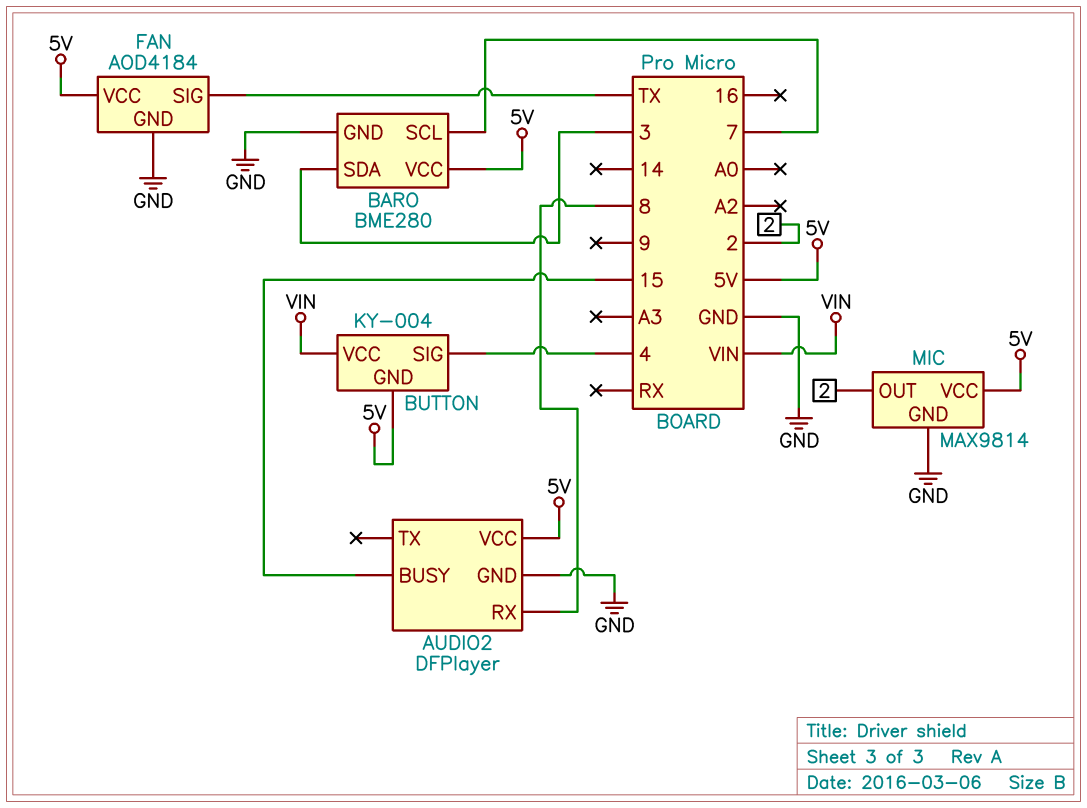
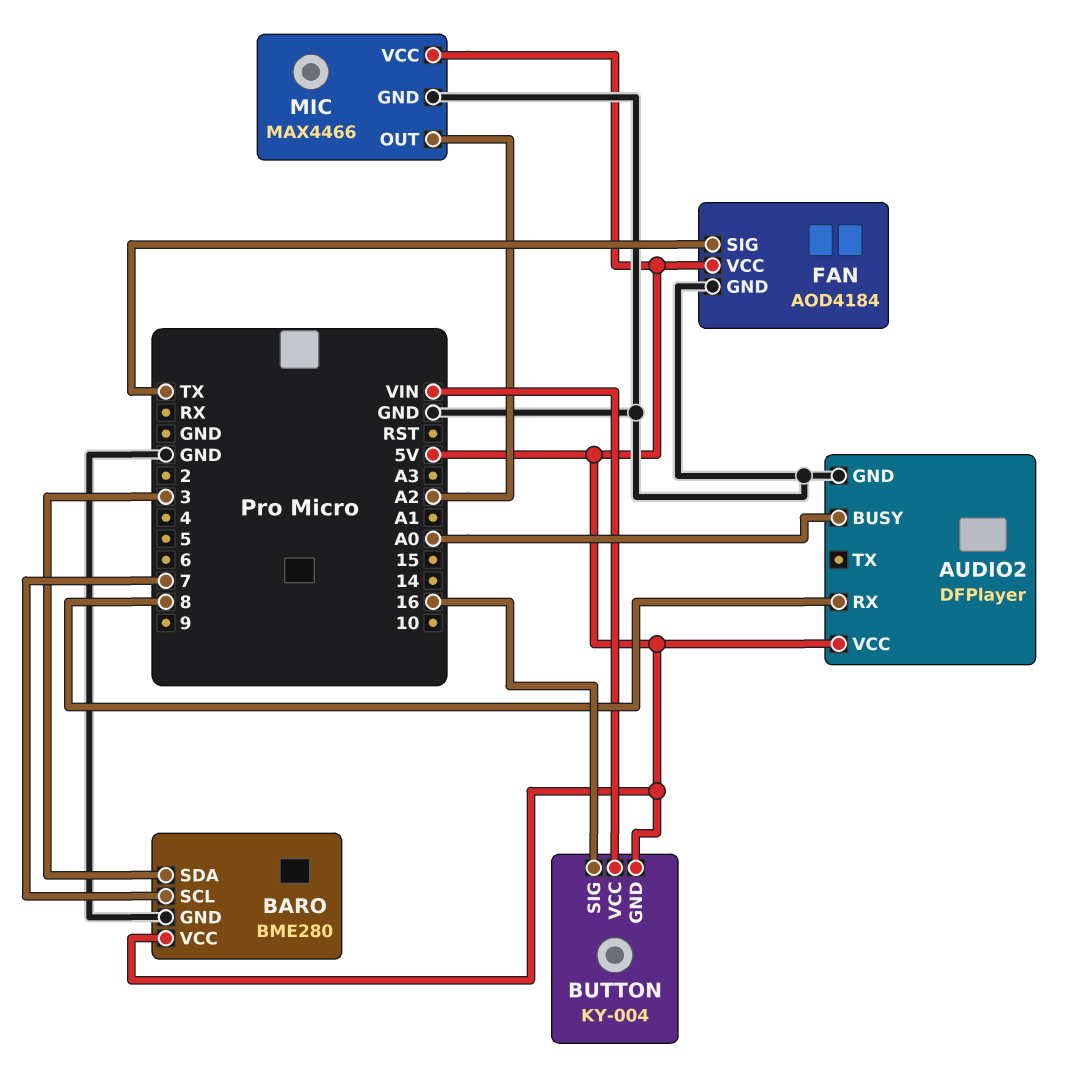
AUDIO2 pin BUSY: 15 -> A0
BUTTON pin SIG: 4 -> 16
MIC: MAX9814 -> MAX4466
MIC pin OUT: 2 -> A2

